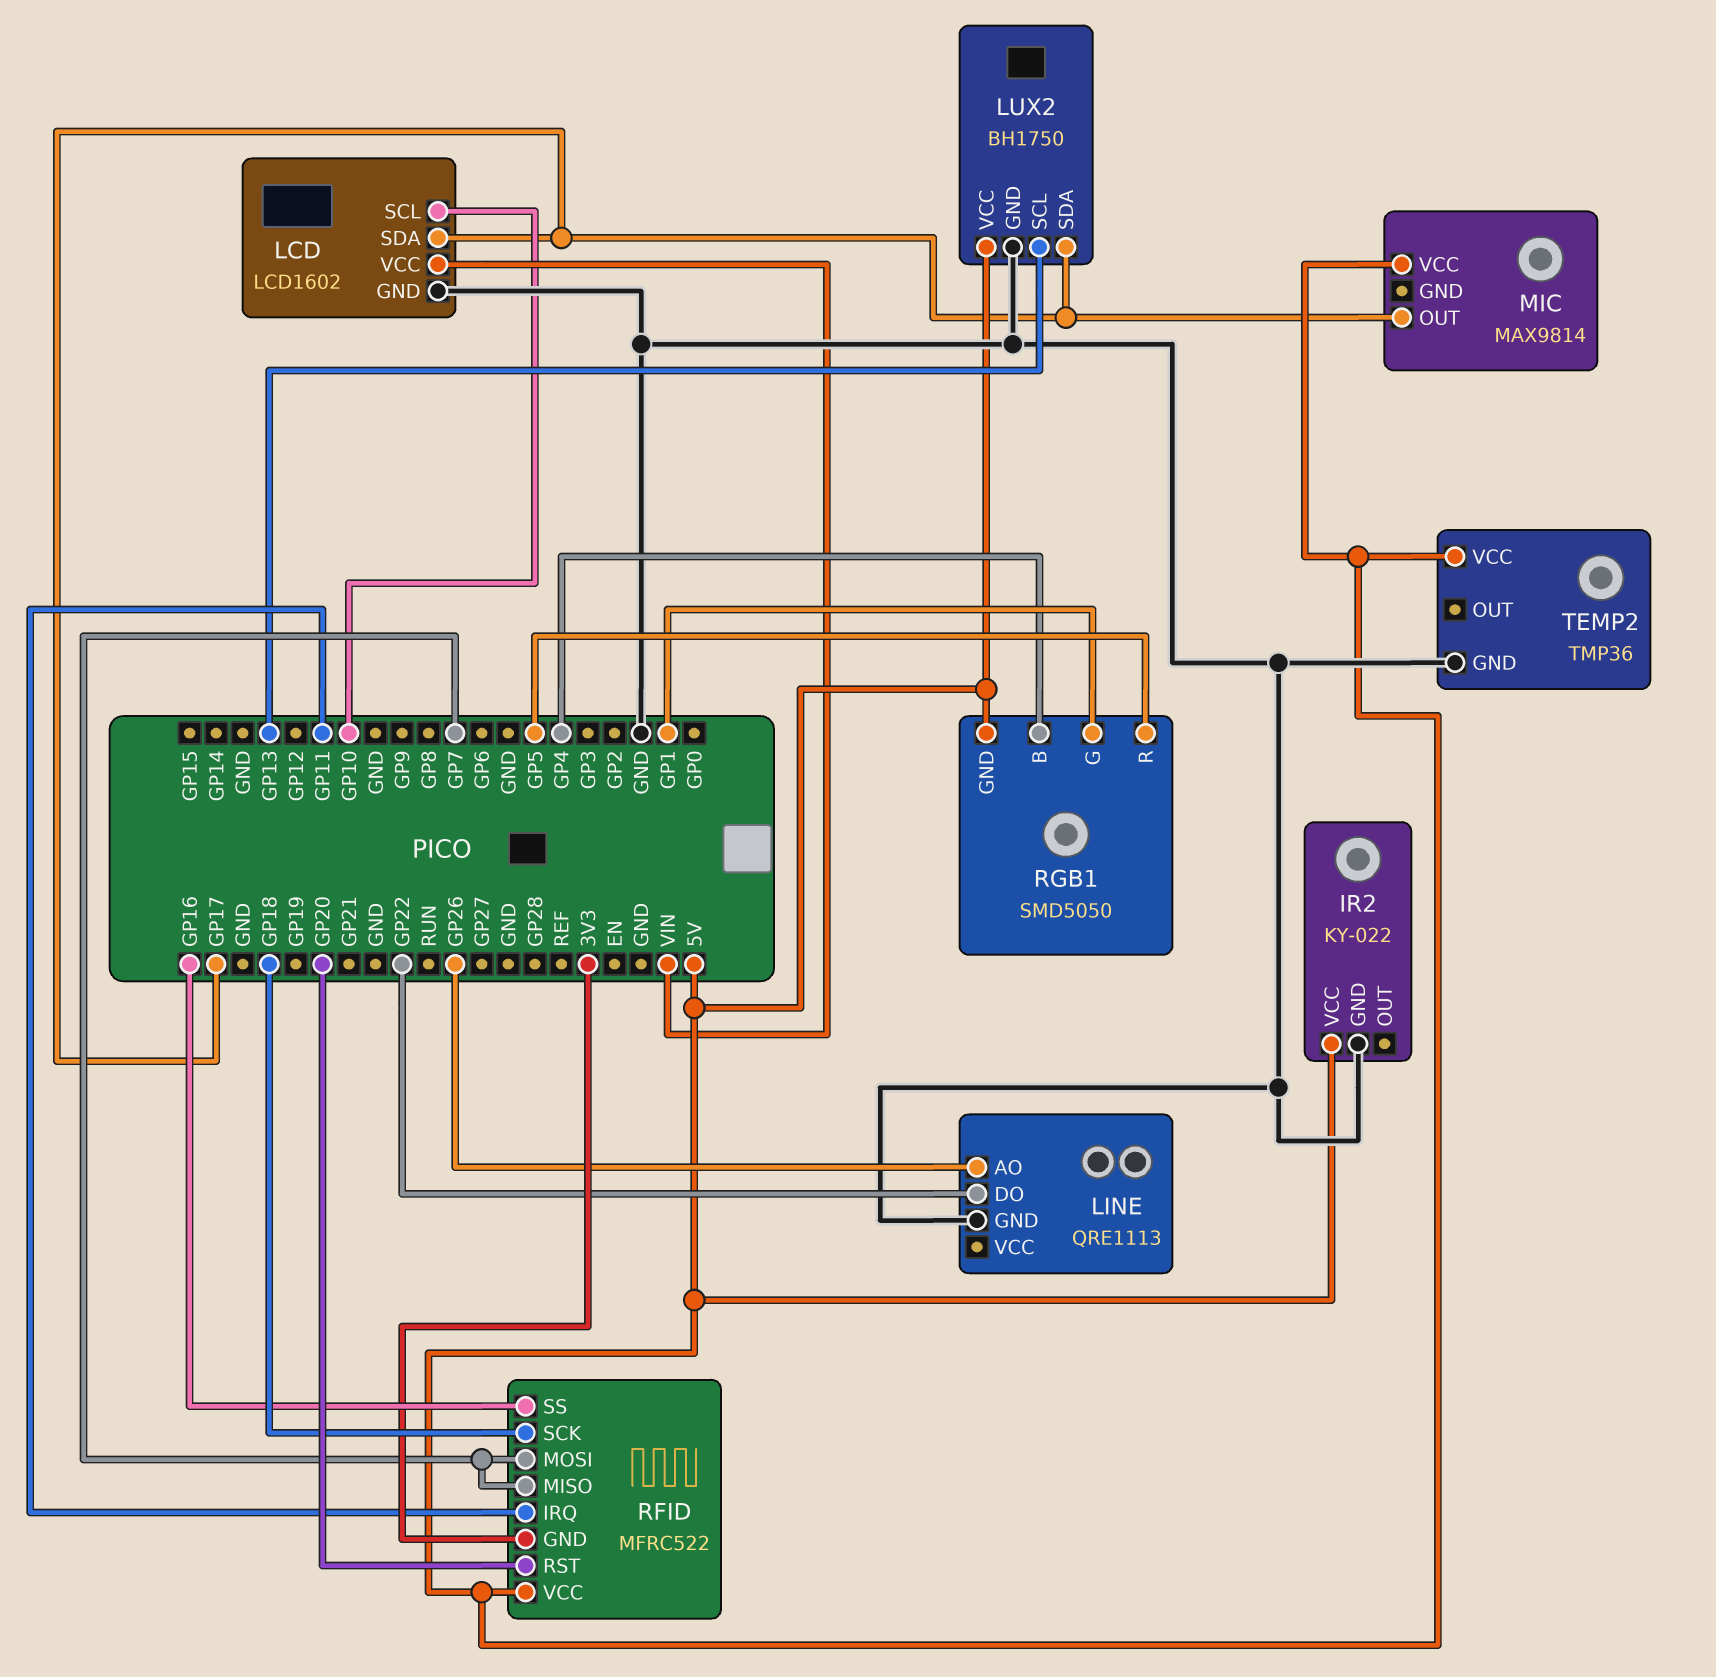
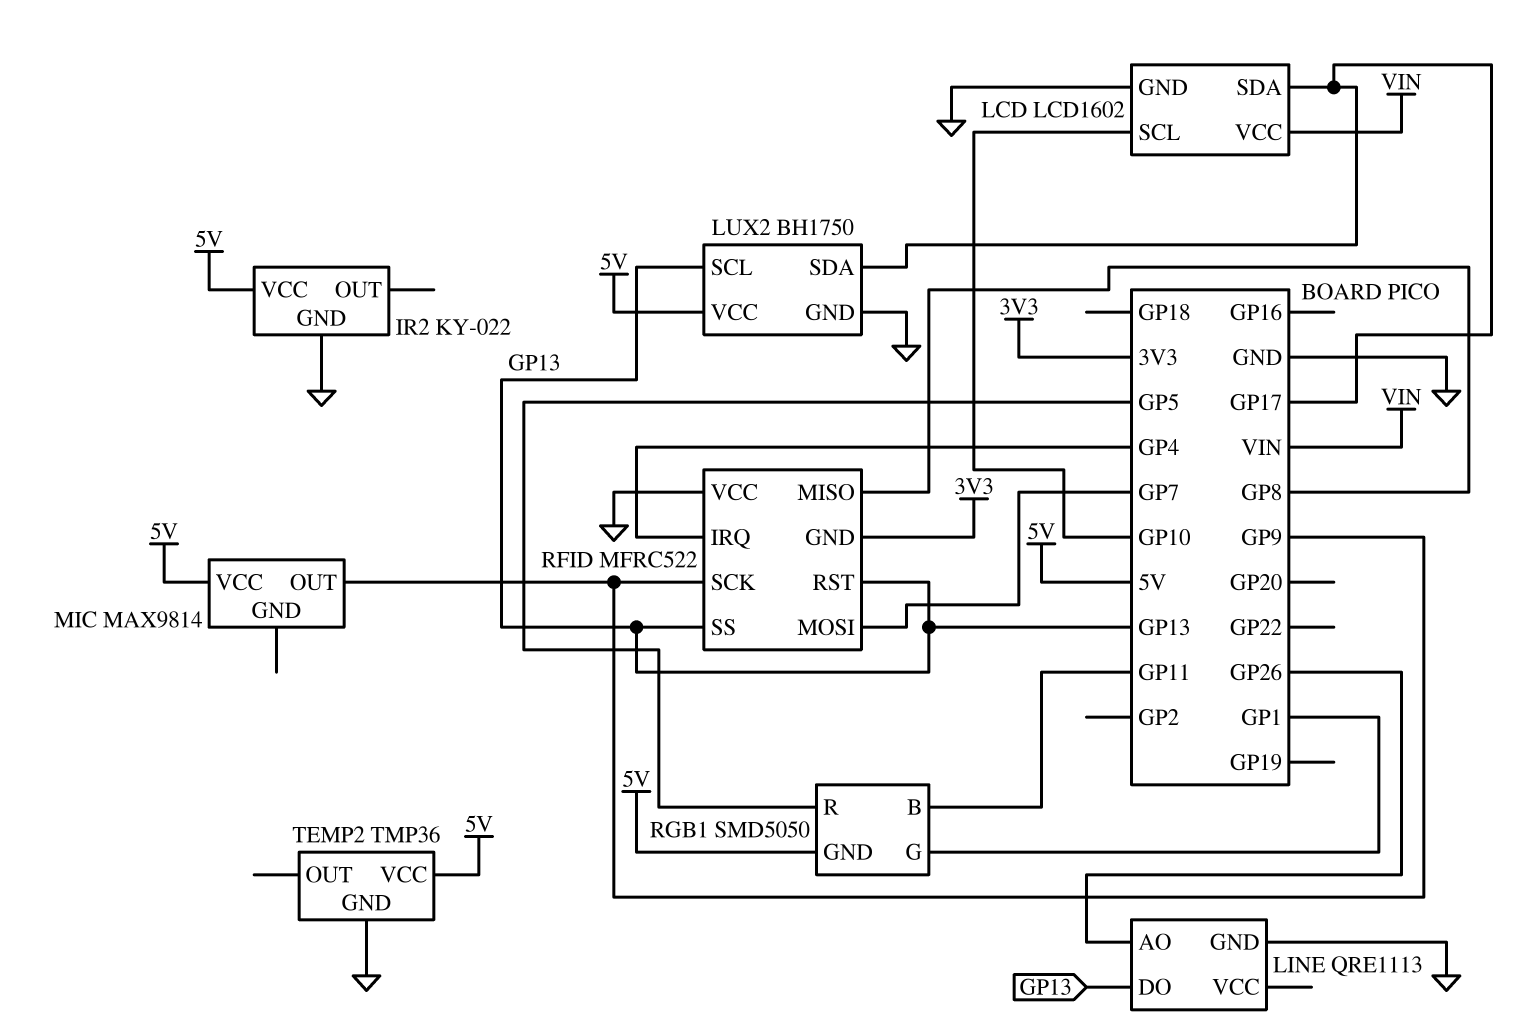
LINE pin DO: GP22 -> GP13
MIC pin OUT: GP17 -> GP9
RFID pin IRQ: GP11 -> GP4
RFID pin MISO: GP7 -> GP8
RFID pin RST: GP20 -> GP13
RFID pin SCK: GP18 -> GP9
RFID pin SS: GP16 -> GP13
RFID pin VCC: 5V -> GND
RGB1 pin B: GP4 -> GP11

